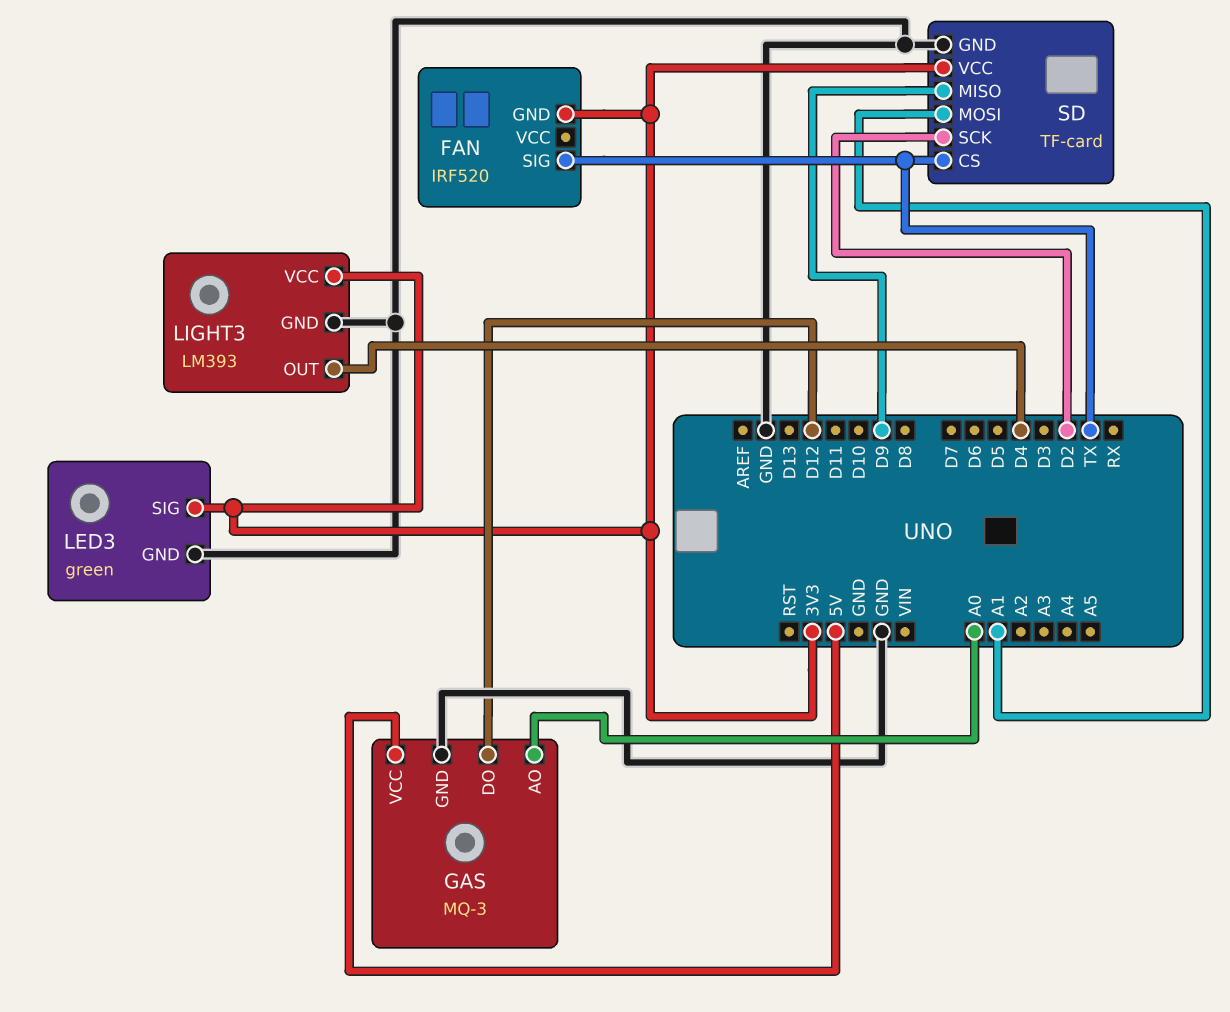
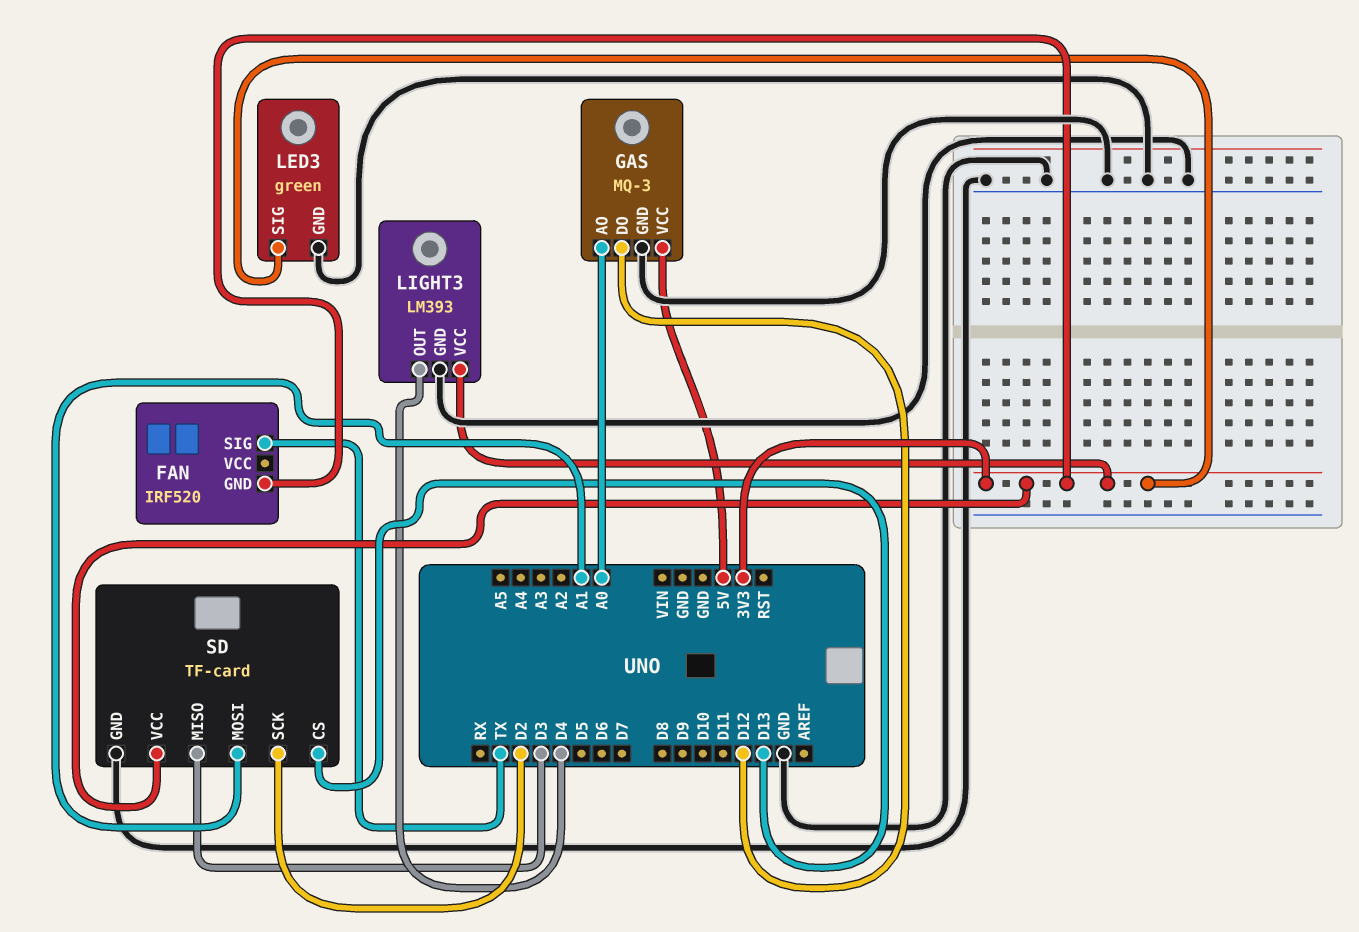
SD pin CS: TX -> D13
SD pin MISO: D9 -> D3

